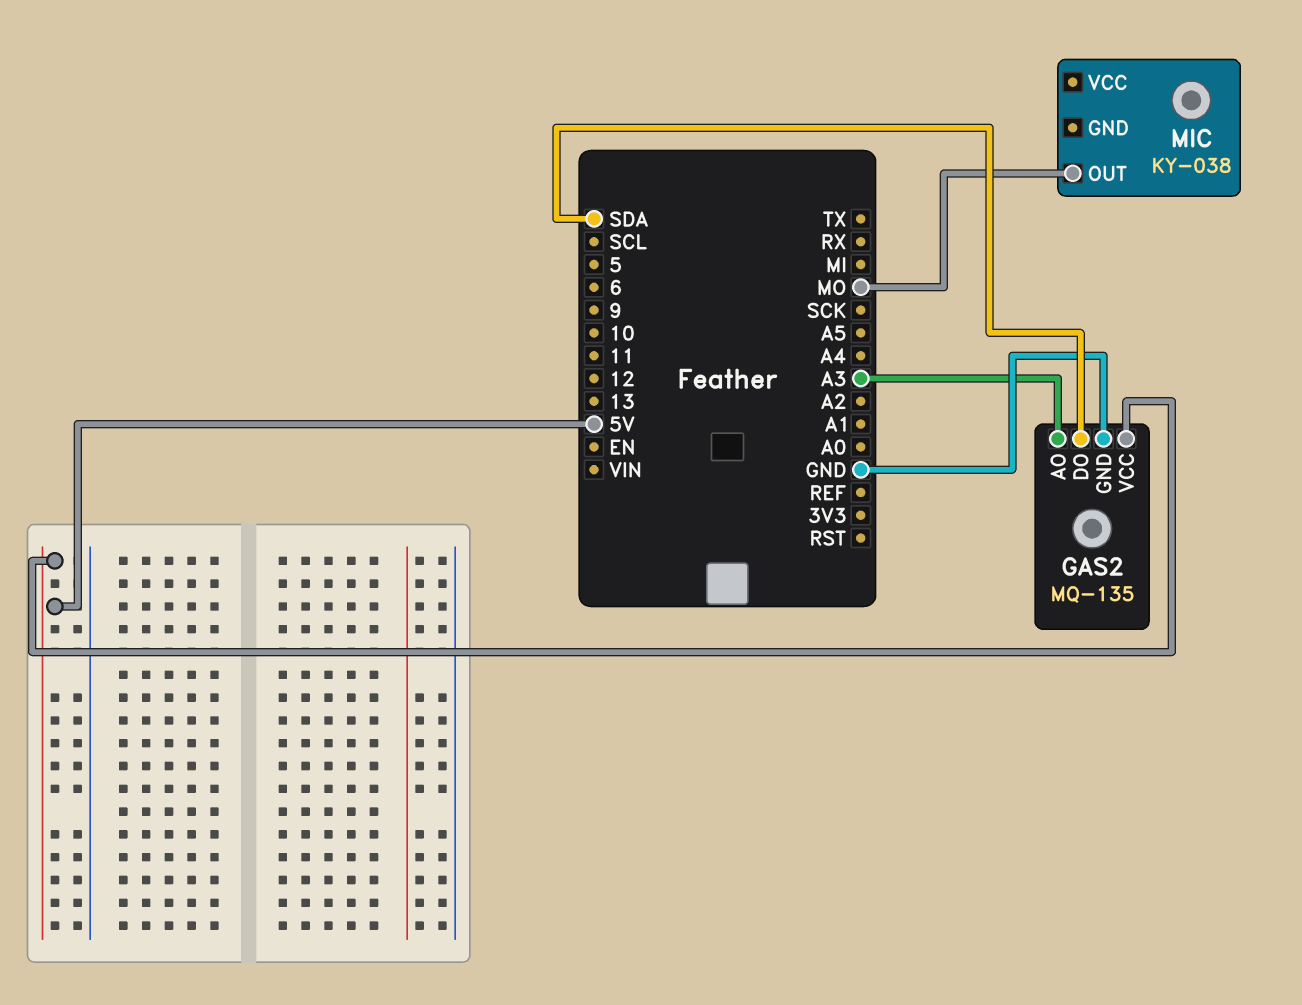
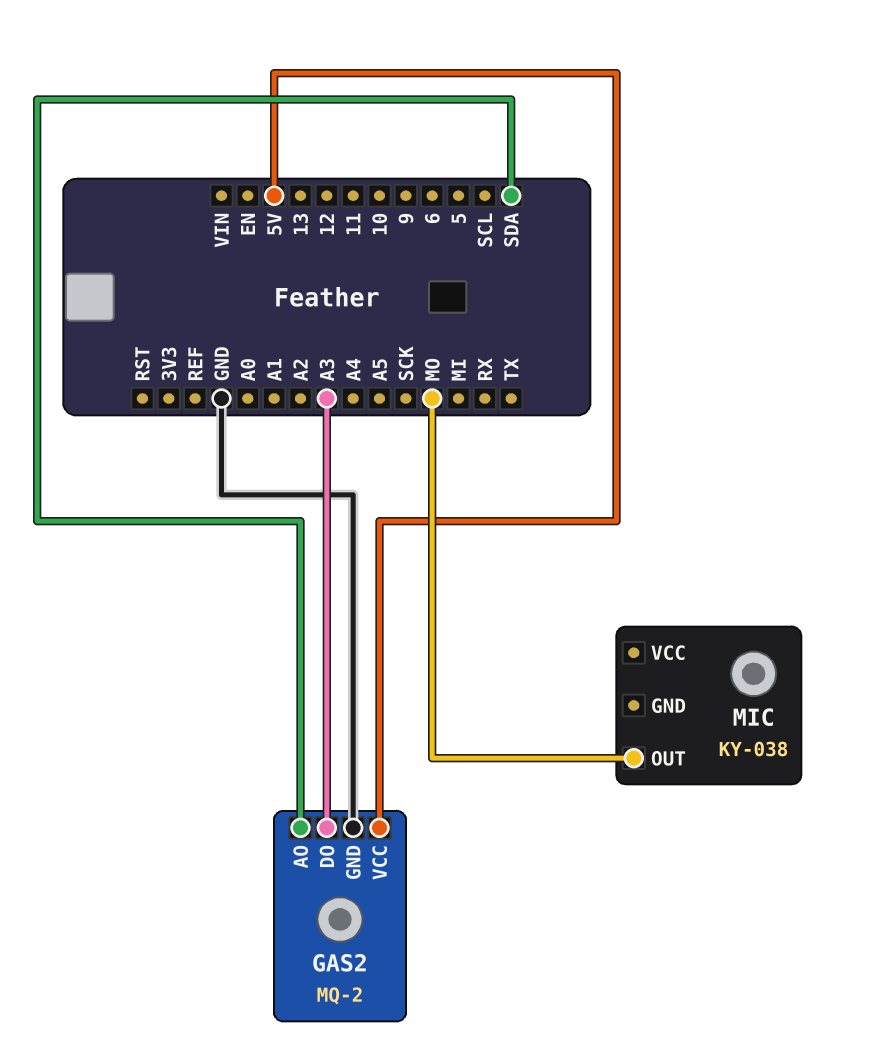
GAS2: MQ-135 -> MQ-2
GAS2 pin AO: A3 -> SDA
GAS2 pin DO: SDA -> A3

